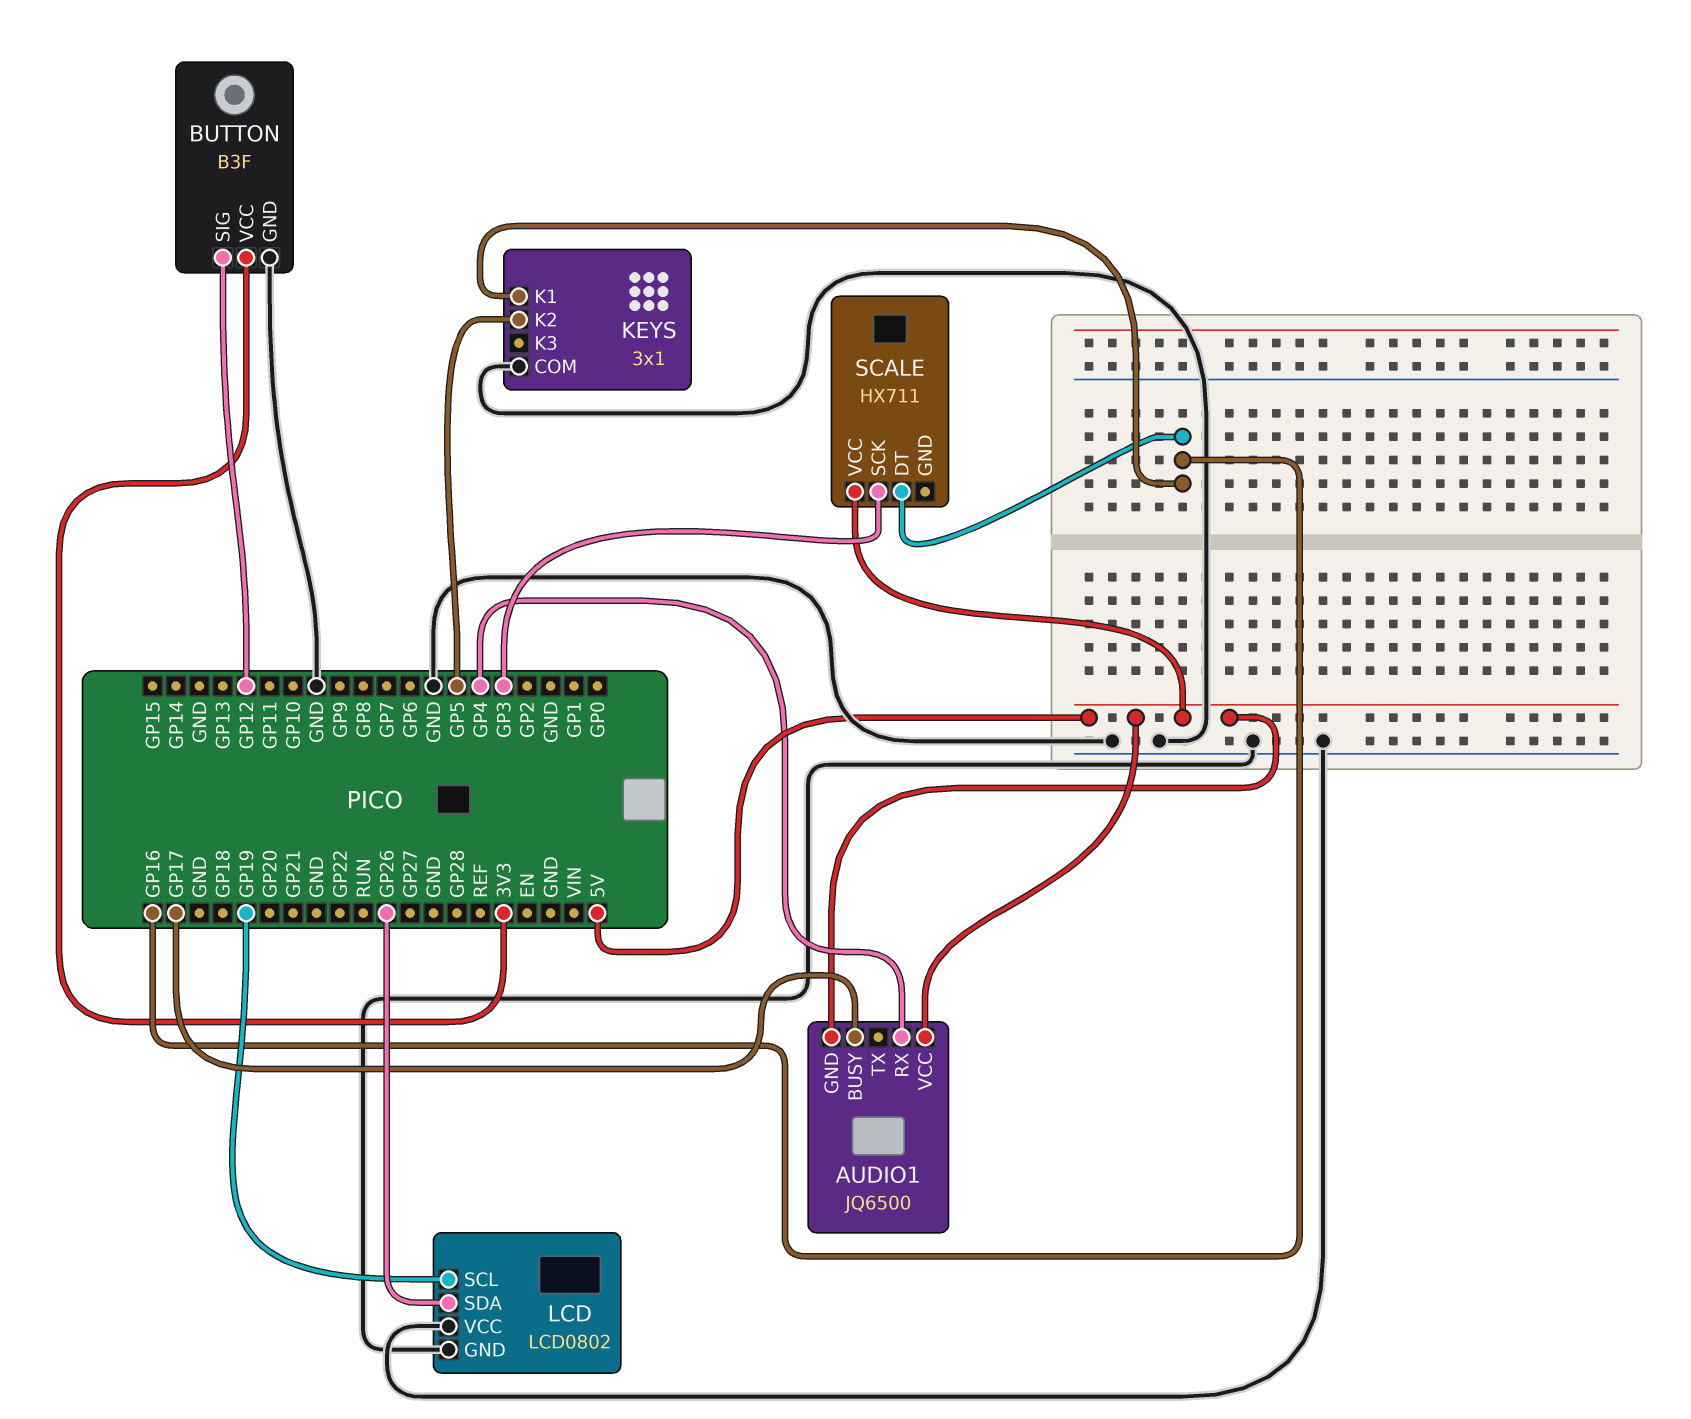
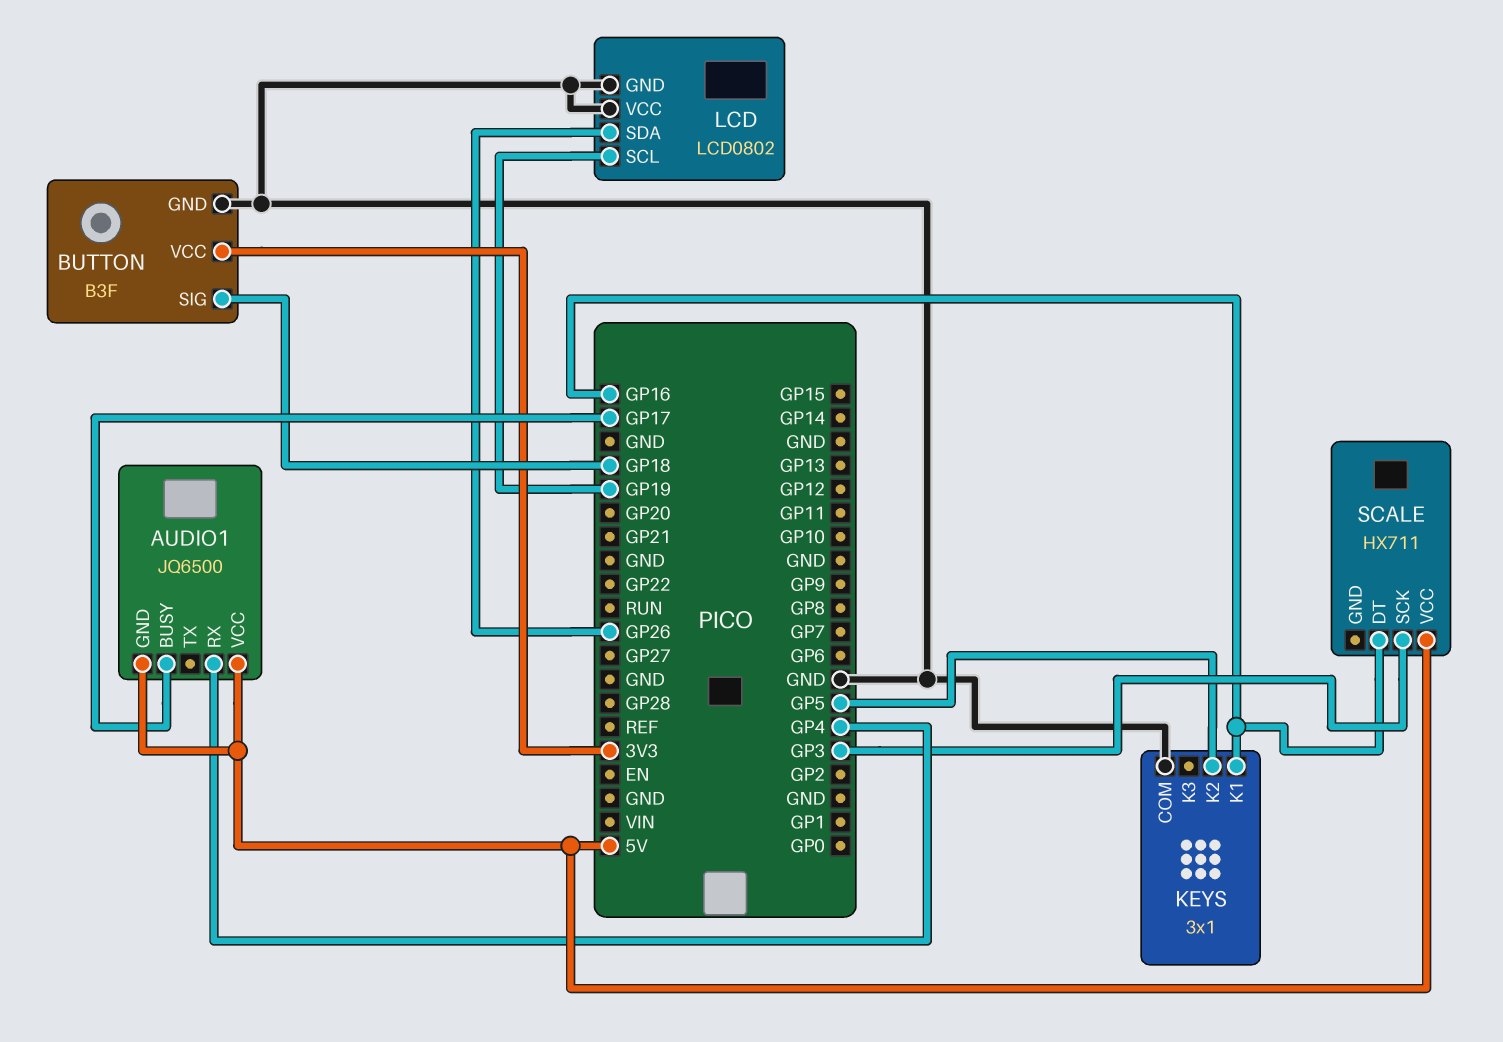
BUTTON pin SIG: GP12 -> GP18

